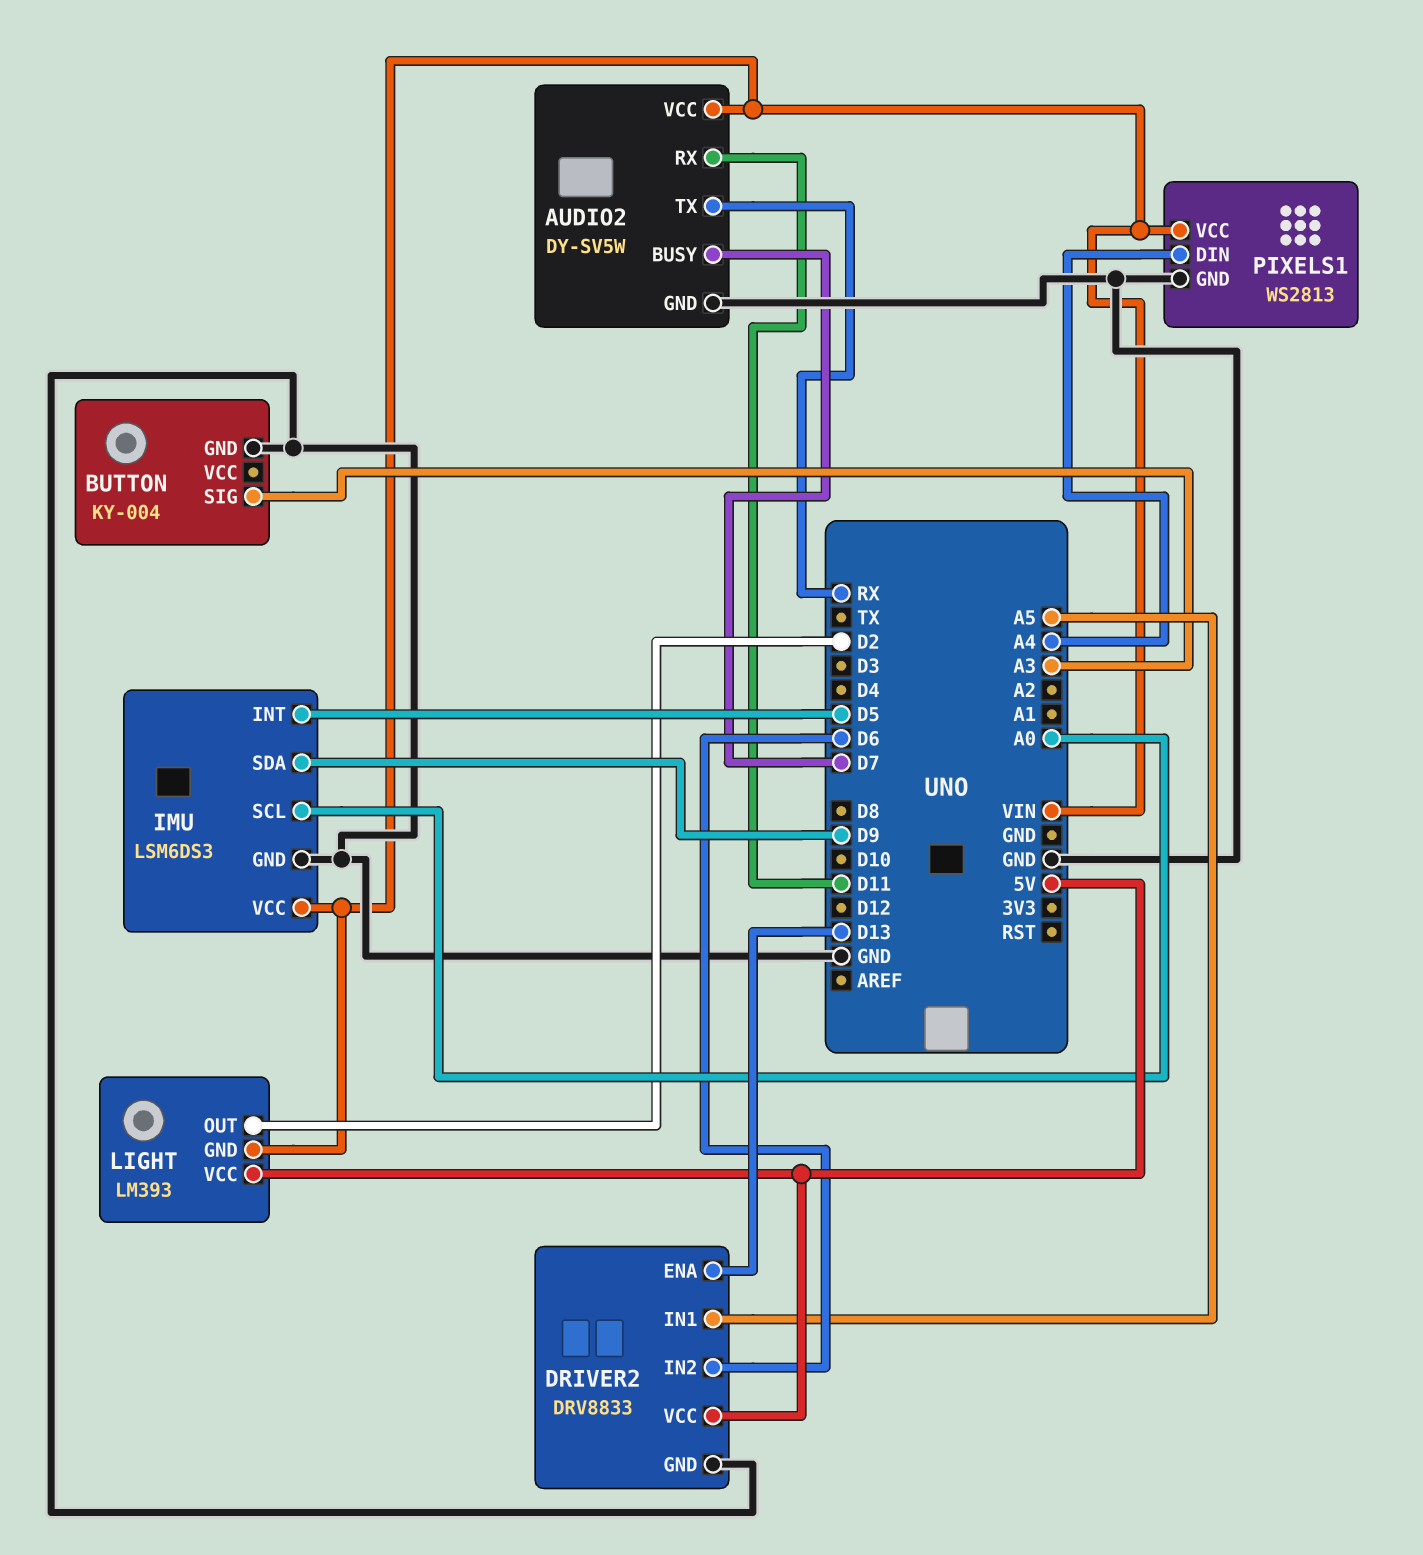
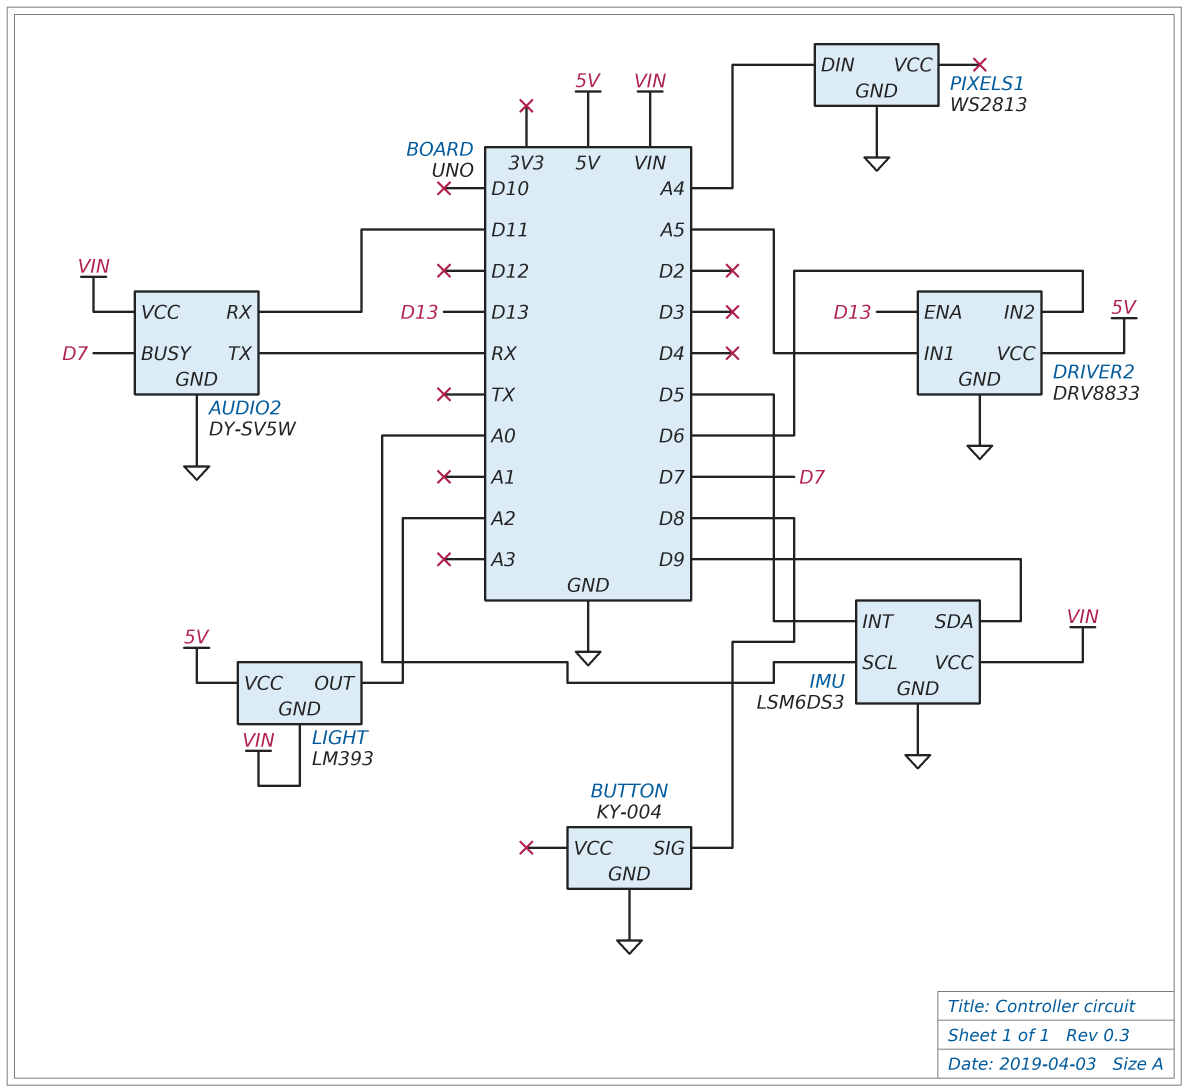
BUTTON pin SIG: A3 -> D8
LIGHT pin OUT: D2 -> A2
PIXELS1 pin VCC: VIN -> none

